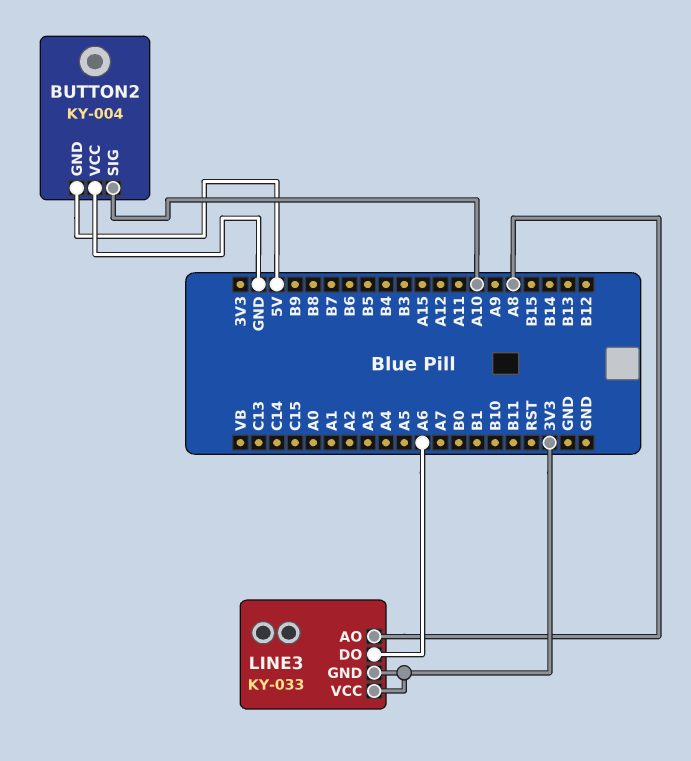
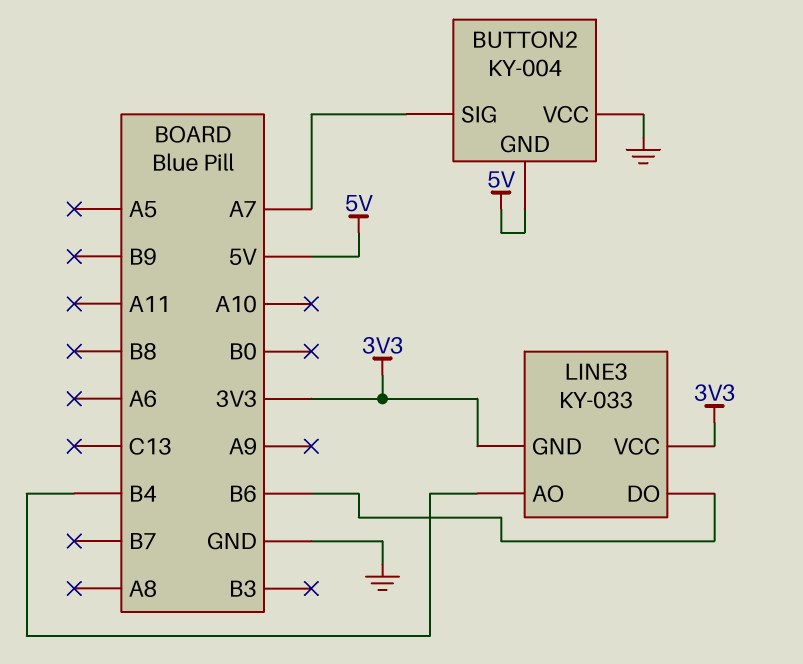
BUTTON2 pin SIG: A10 -> A7
LINE3 pin AO: A8 -> B4
LINE3 pin DO: A6 -> B6

